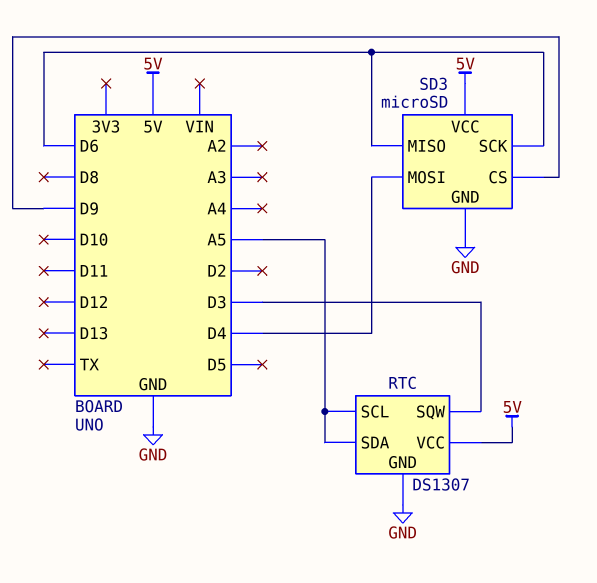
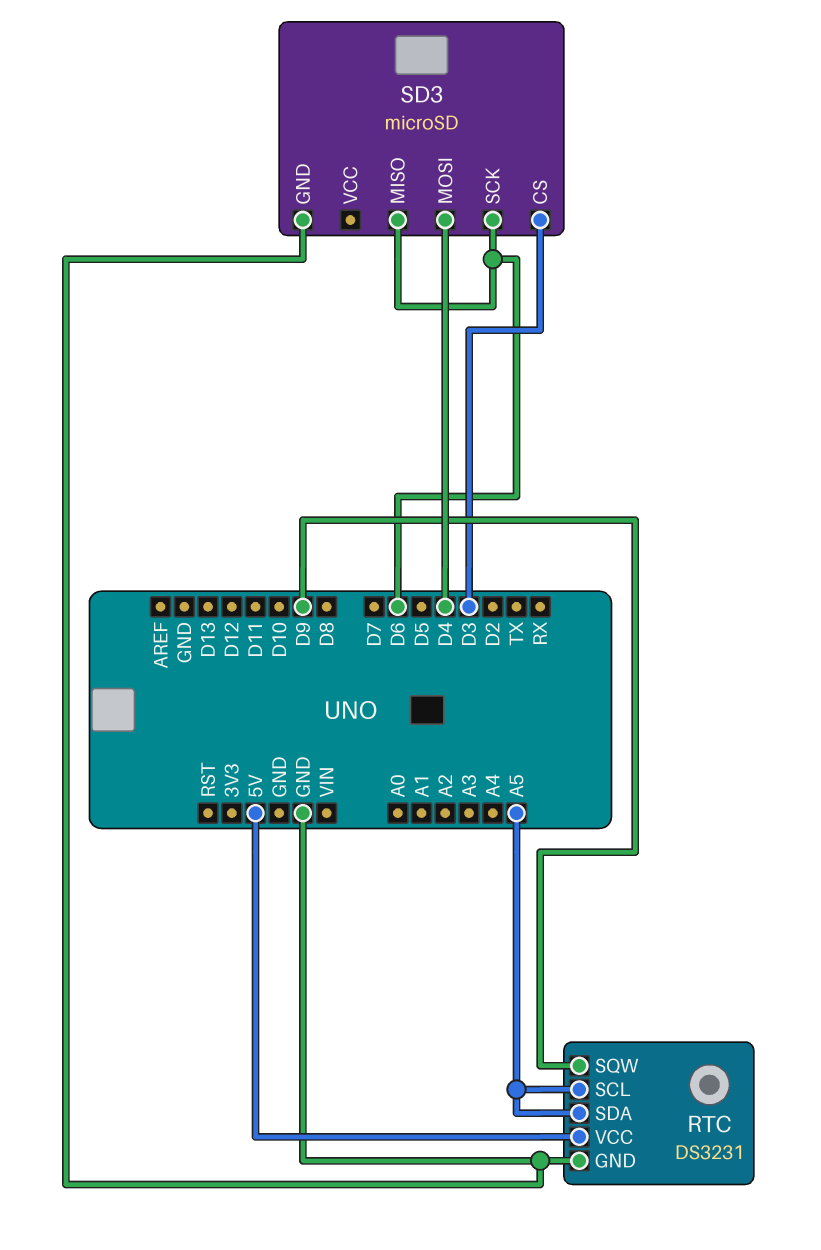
RTC: DS1307 -> DS3231
RTC pin SQW: D3 -> D9
SD3 pin CS: D9 -> D3
SD3 pin VCC: 5V -> none

